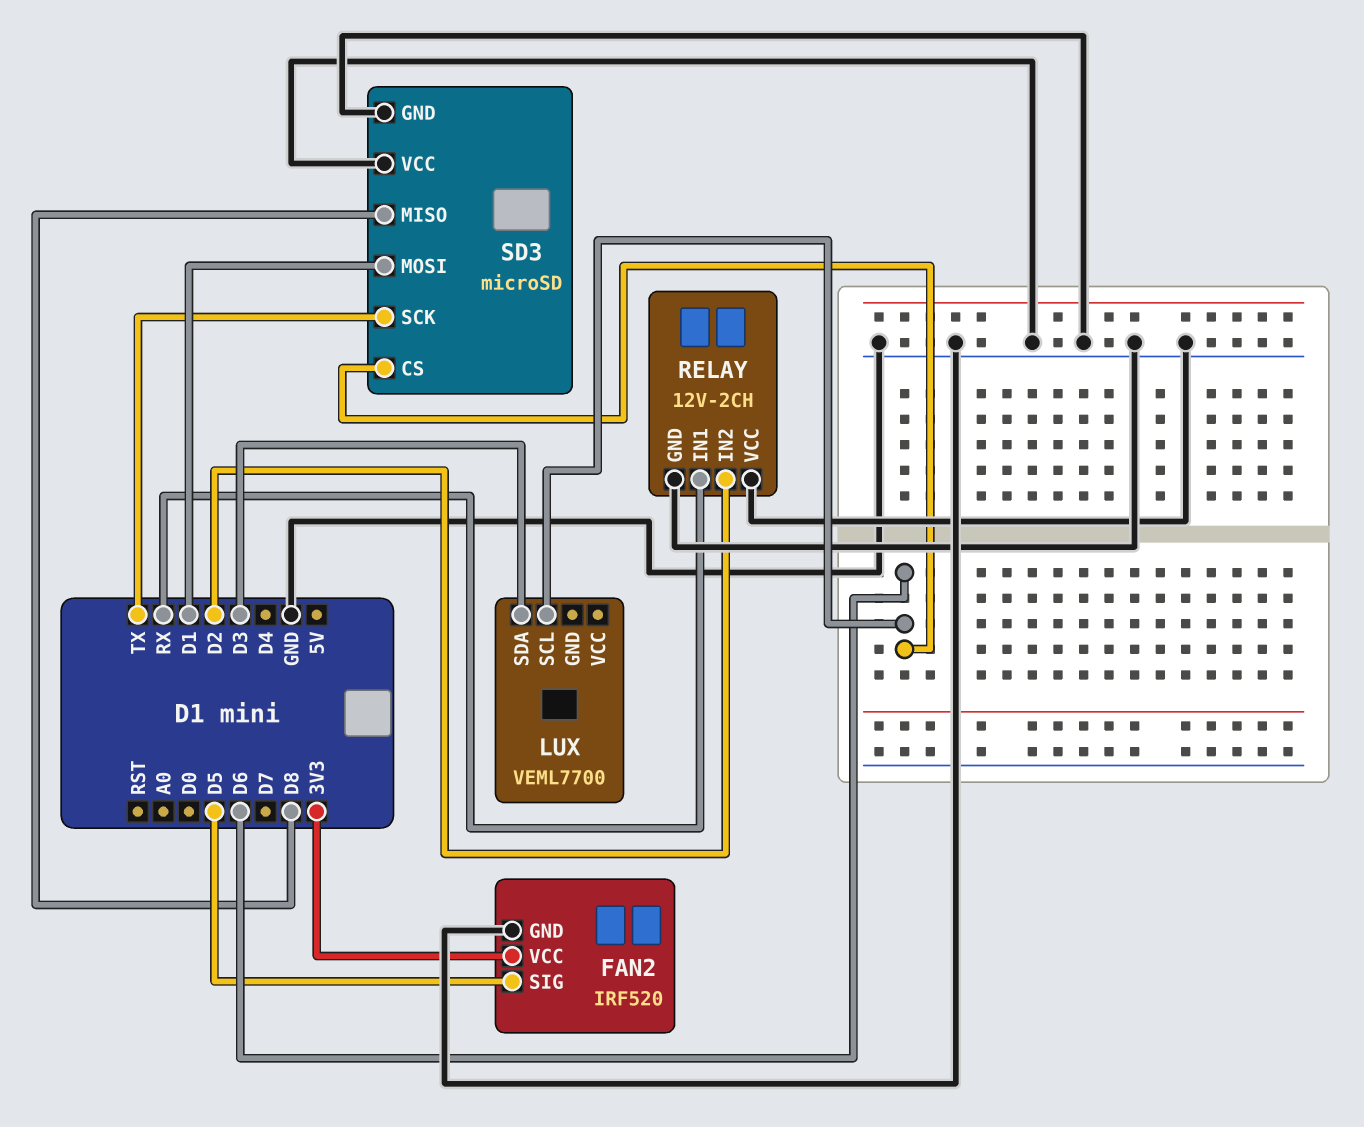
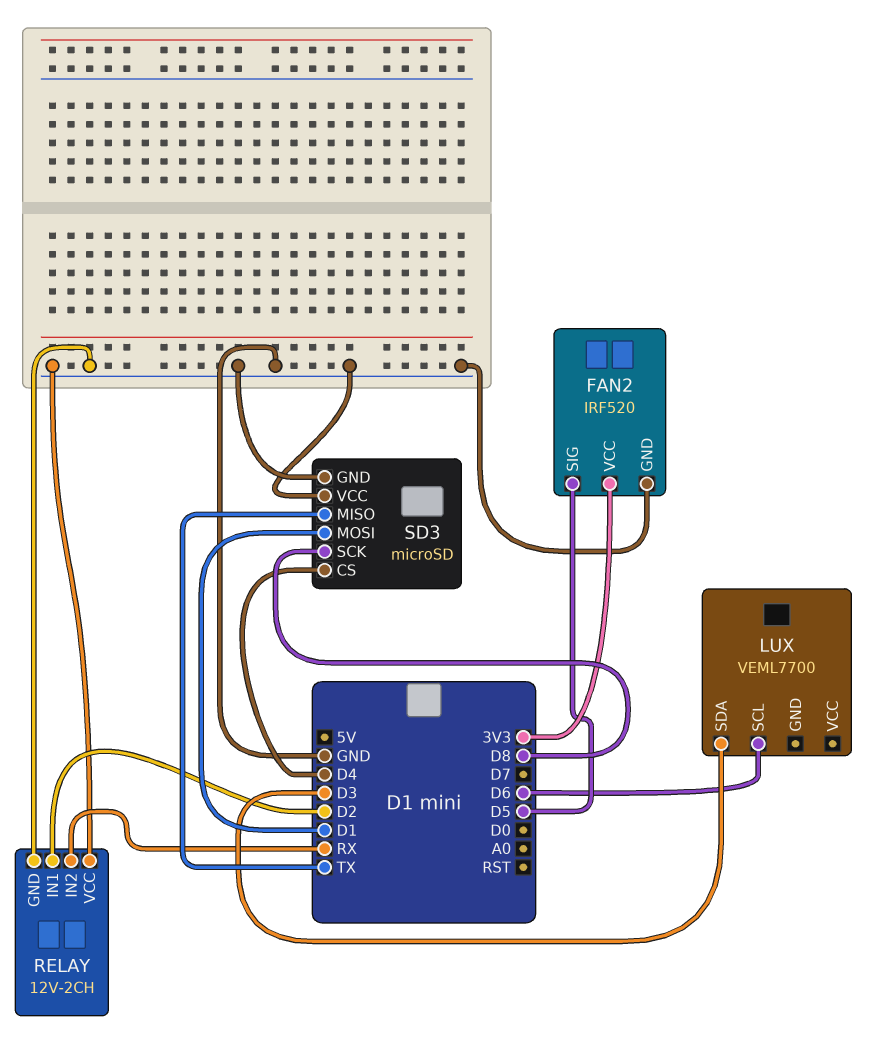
RELAY pin IN1: RX -> D2
RELAY pin IN2: D2 -> RX
SD3 pin CS: D6 -> D4
SD3 pin MISO: D8 -> TX
SD3 pin SCK: TX -> D8

